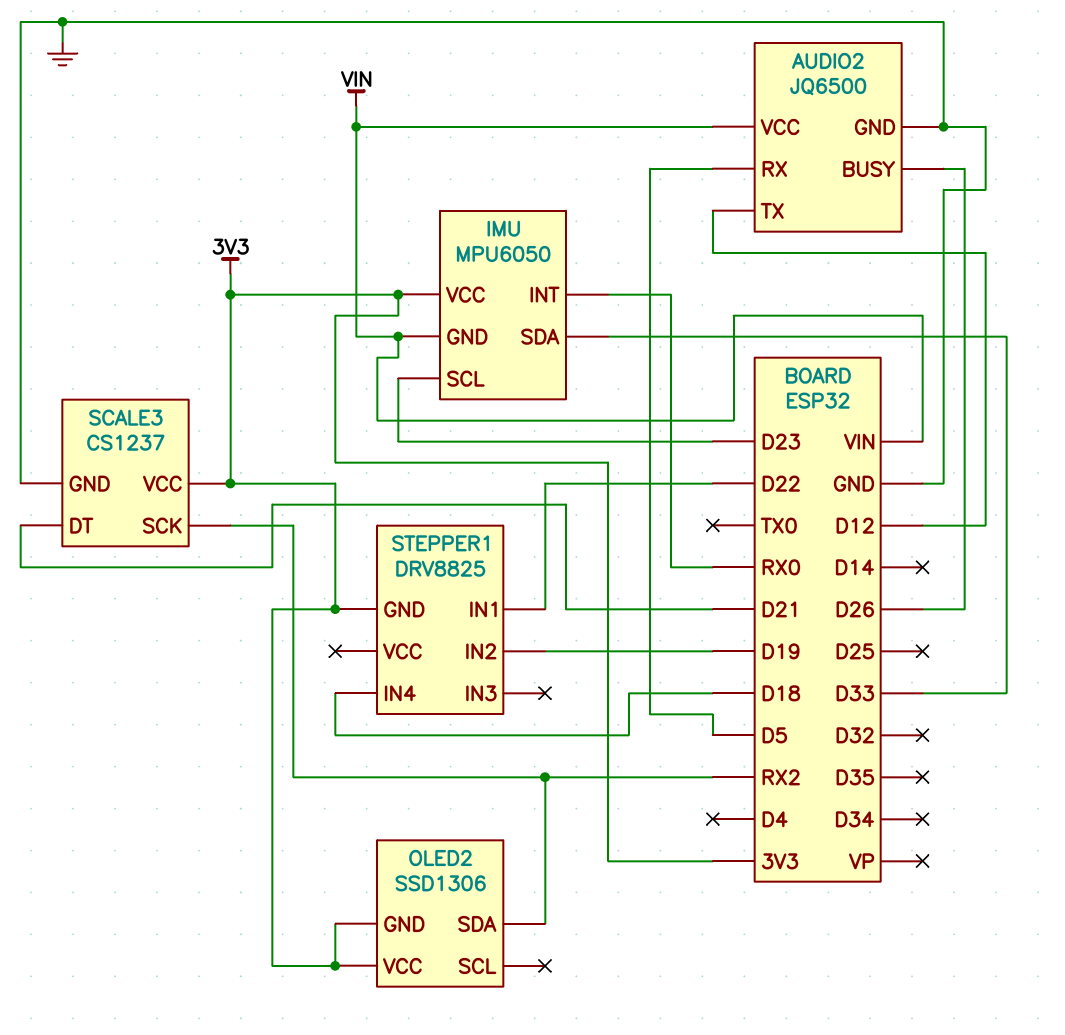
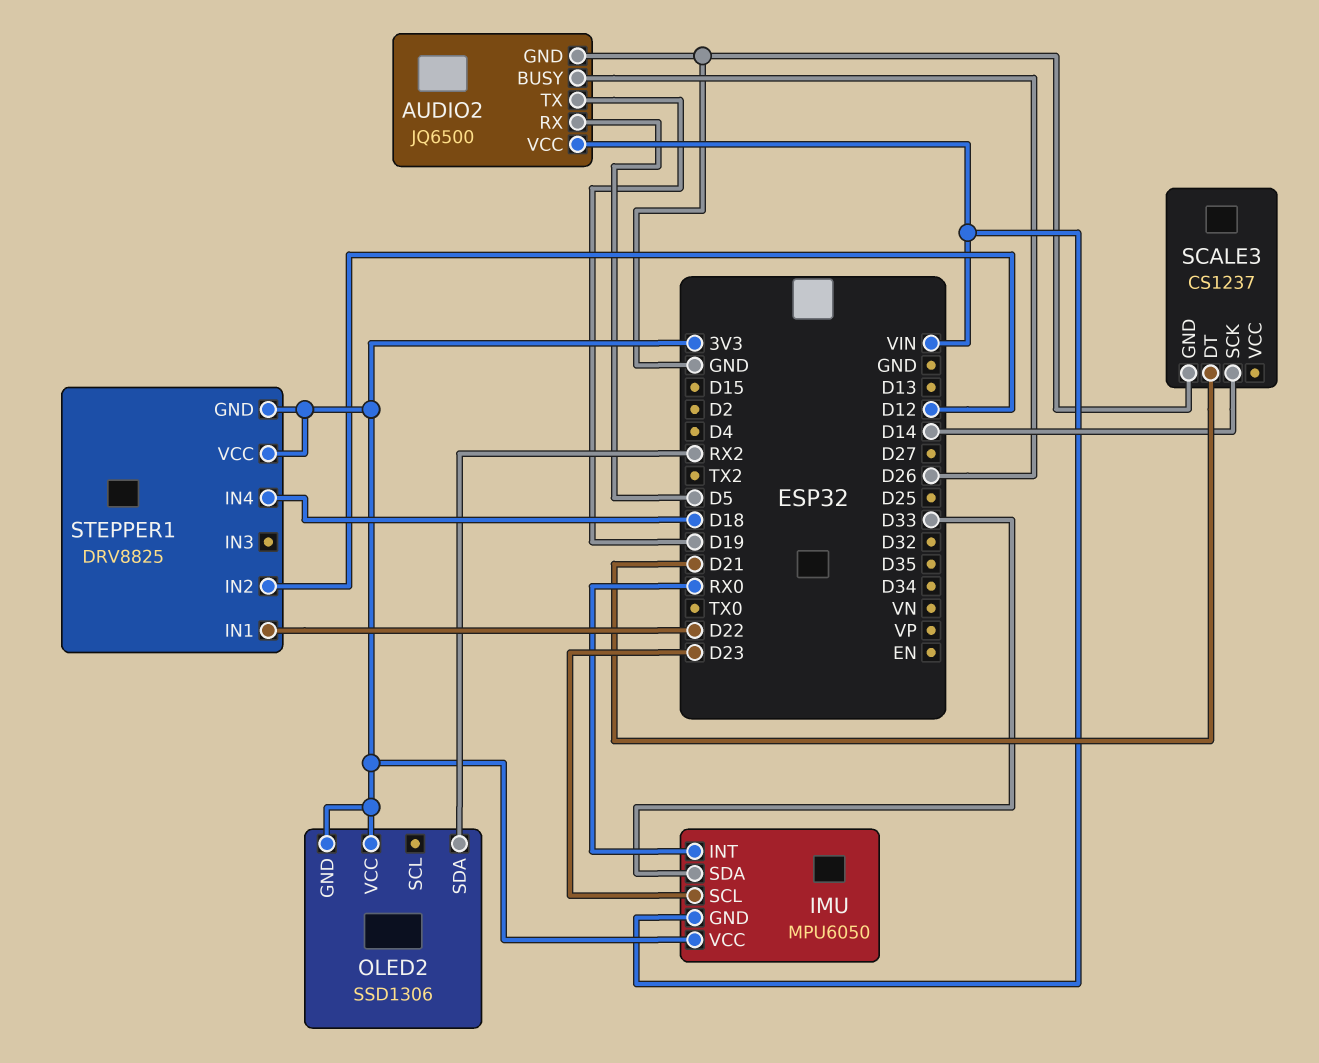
AUDIO2 pin TX: D12 -> D19
SCALE3 pin SCK: RX2 -> D14
SCALE3 pin VCC: 3V3 -> none
STEPPER1 pin IN2: D19 -> D12
STEPPER1 pin VCC: none -> 3V3

